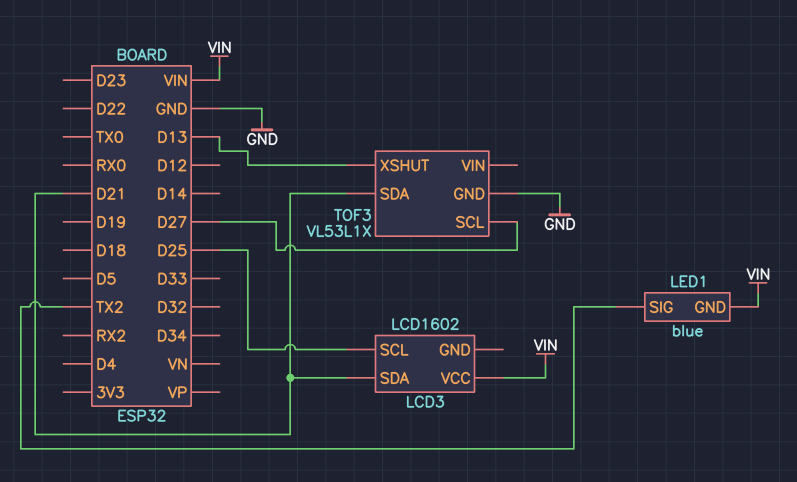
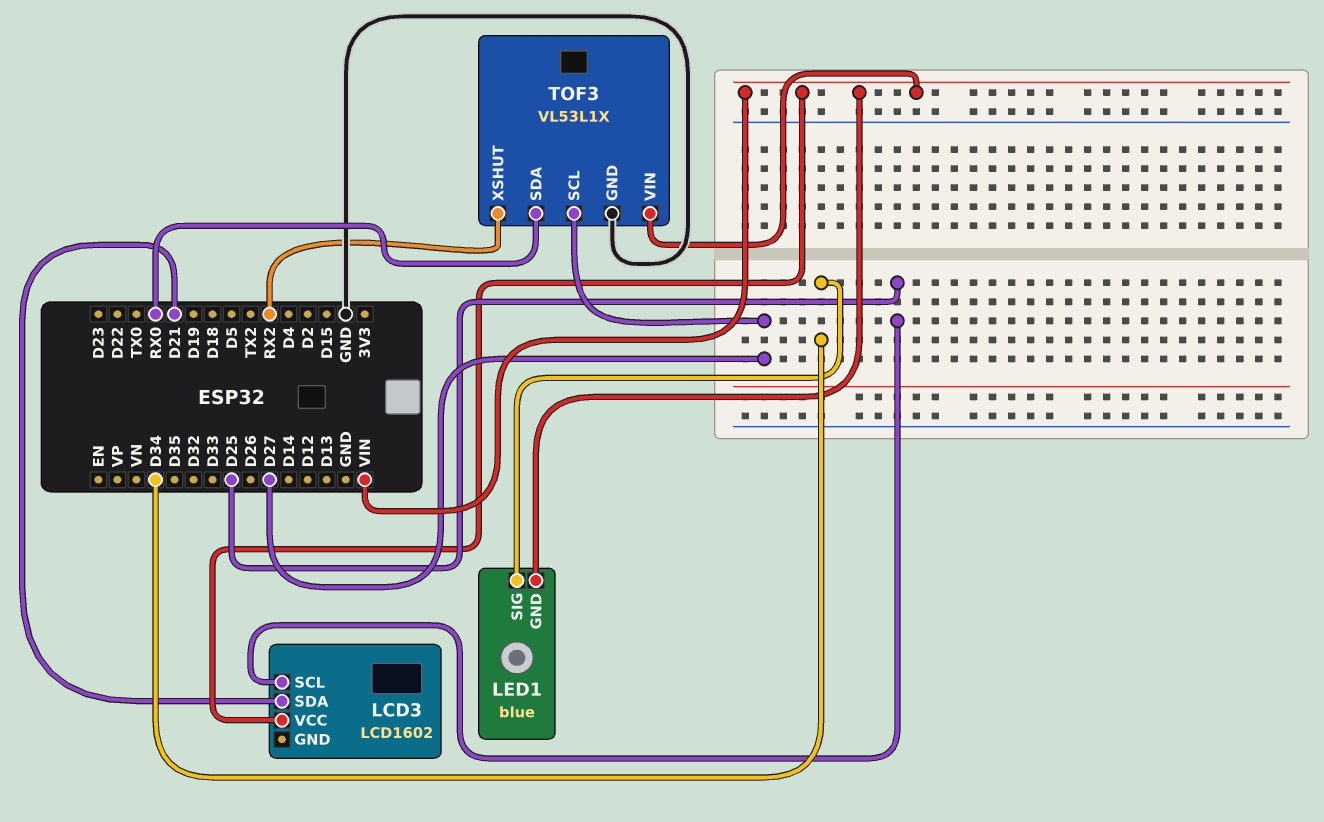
LED1 pin SIG: TX2 -> D34
TOF3 pin SDA: D21 -> RX0
TOF3 pin VIN: none -> VIN
TOF3 pin XSHUT: D13 -> RX2

